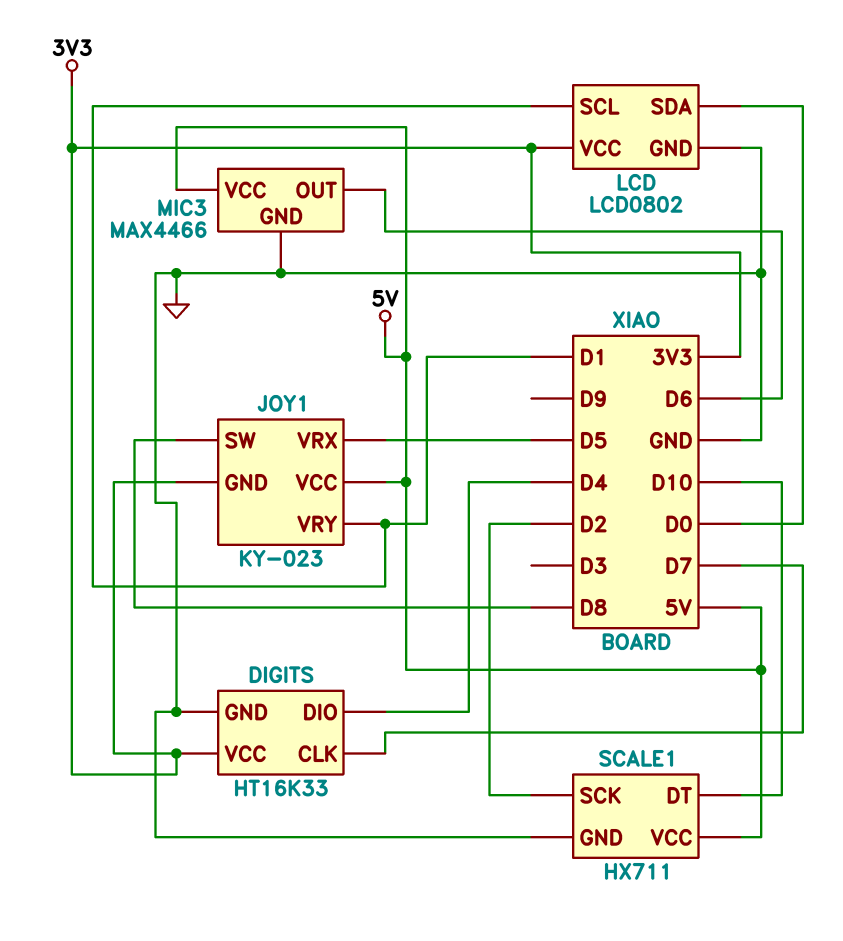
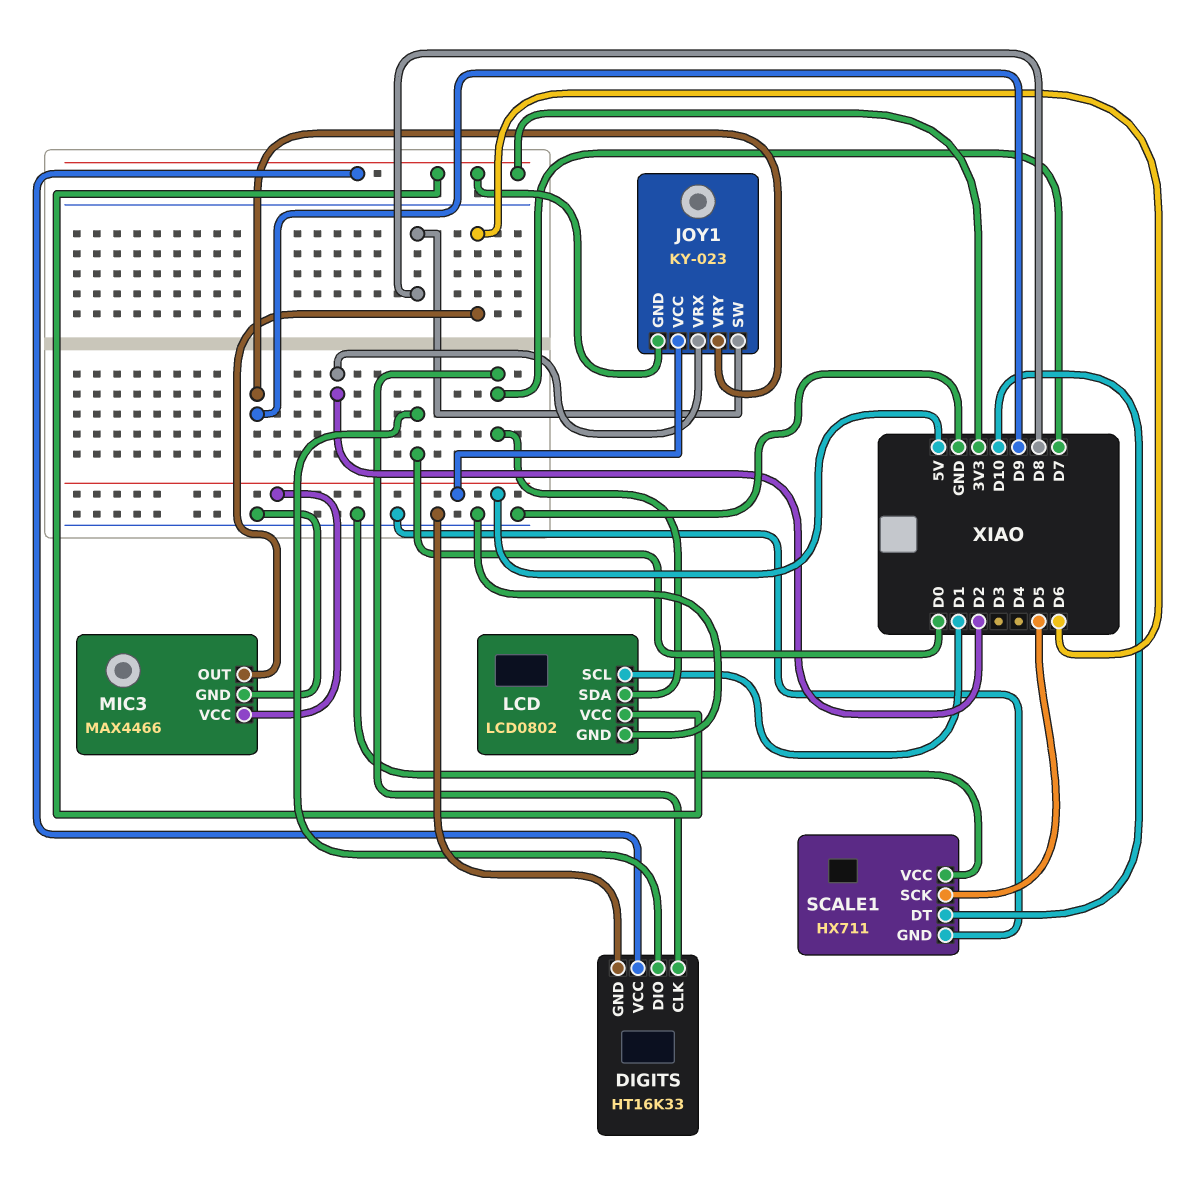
DIGITS pin DIO: D4 -> D0
JOY1 pin VRX: D5 -> D2
JOY1 pin VRY: D1 -> D9
LCD pin SDA: D0 -> D7
SCALE1 pin SCK: D2 -> D5
SCALE1 pin VCC: 5V -> GND

